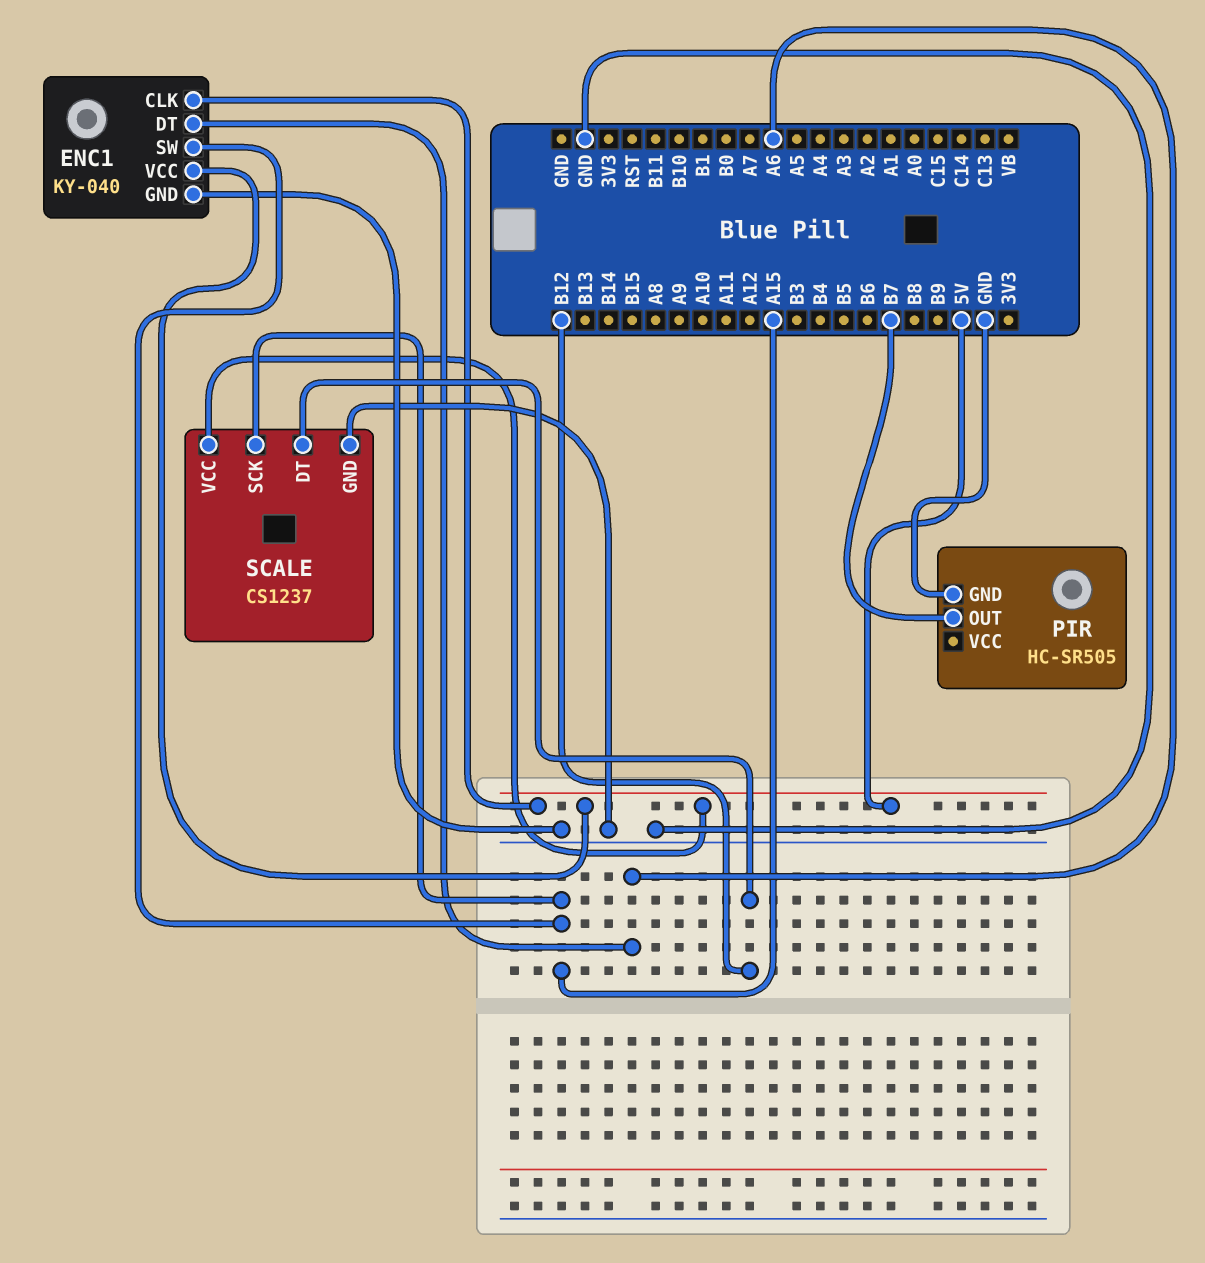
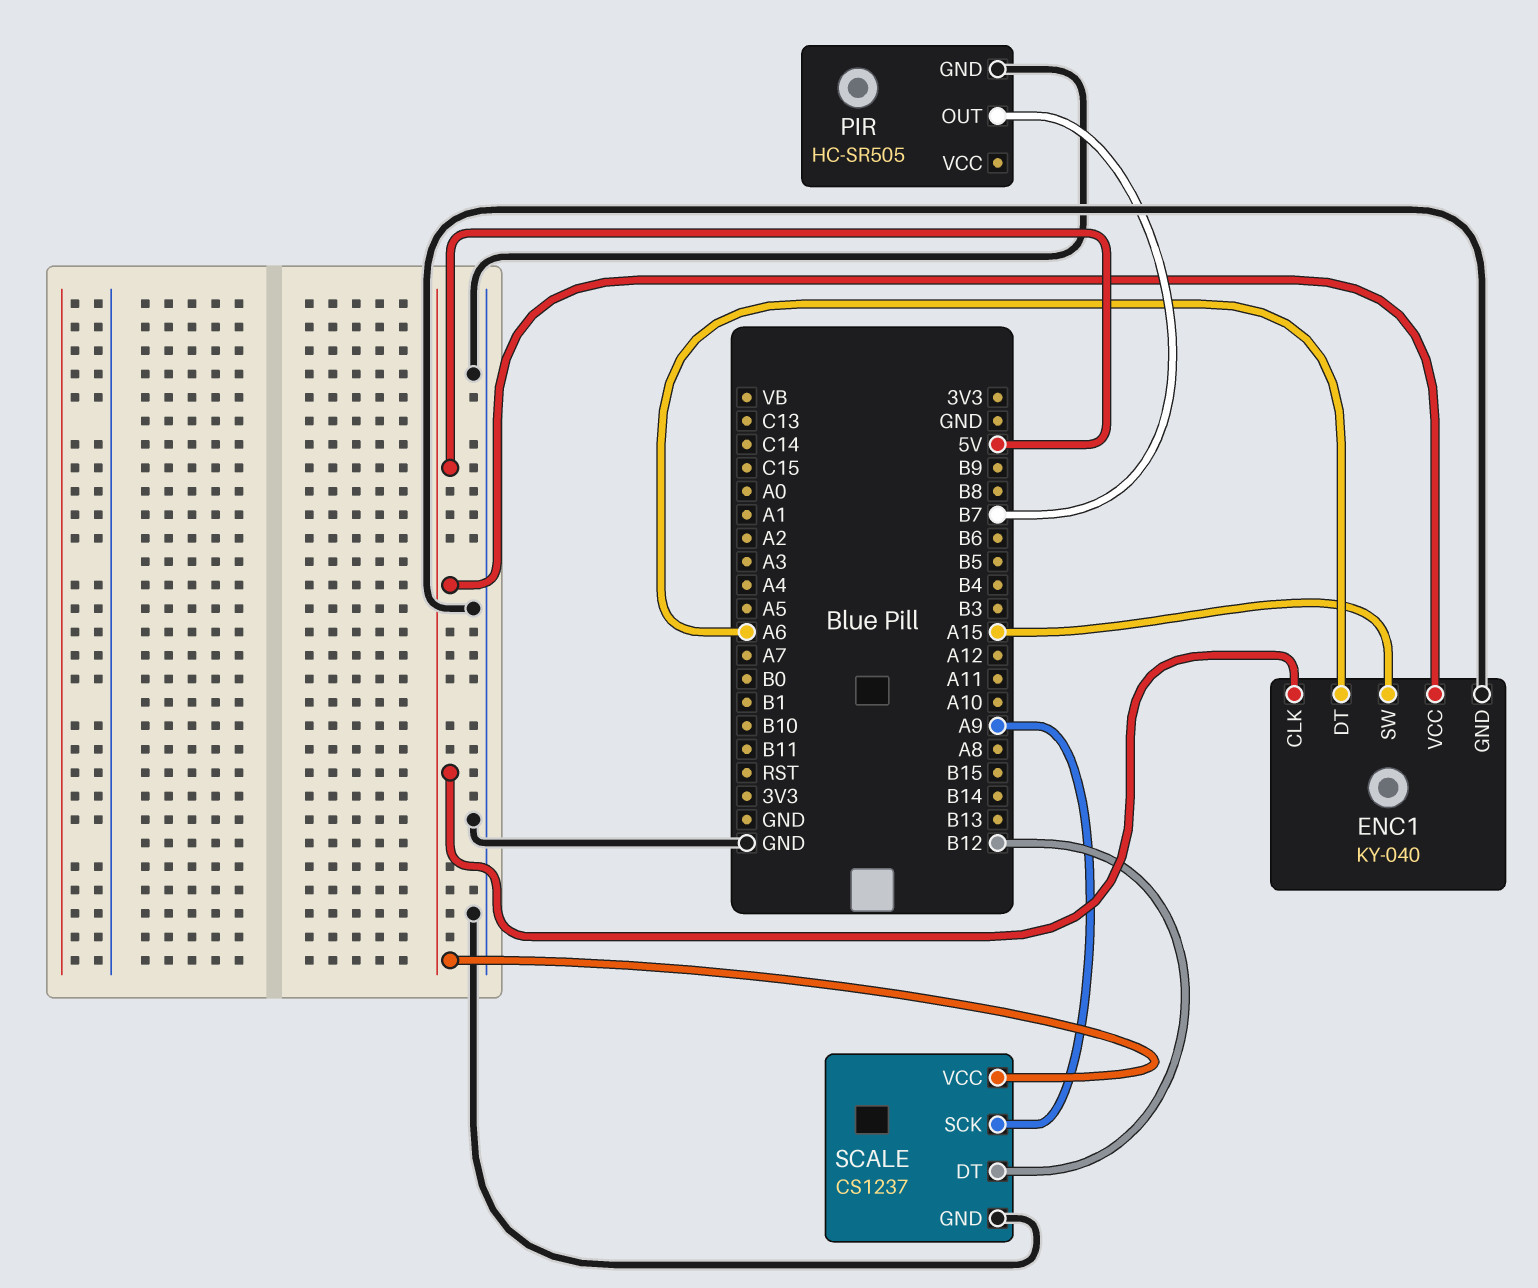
SCALE pin SCK: A15 -> A9

